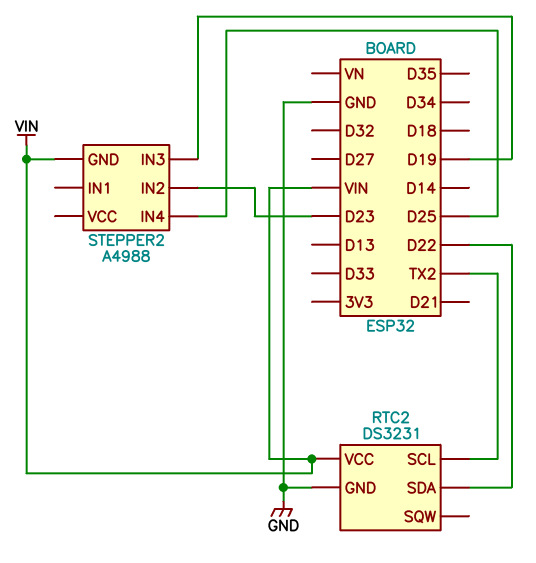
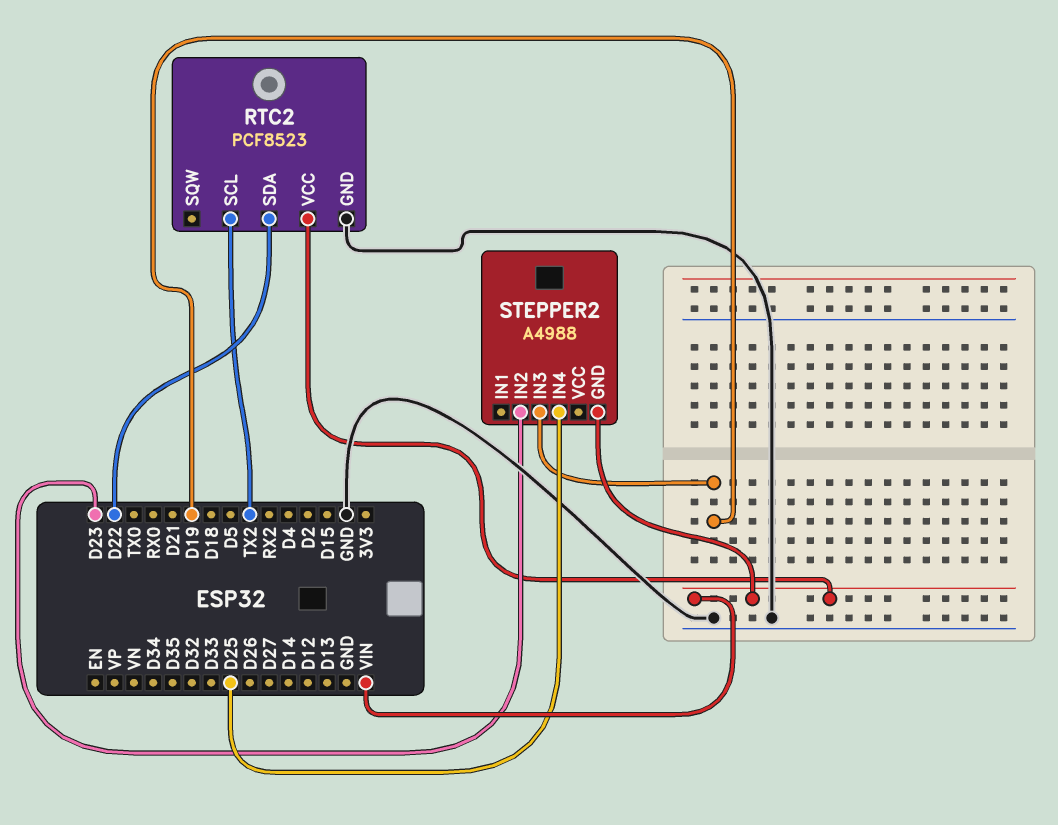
RTC2: DS3231 -> PCF8523

